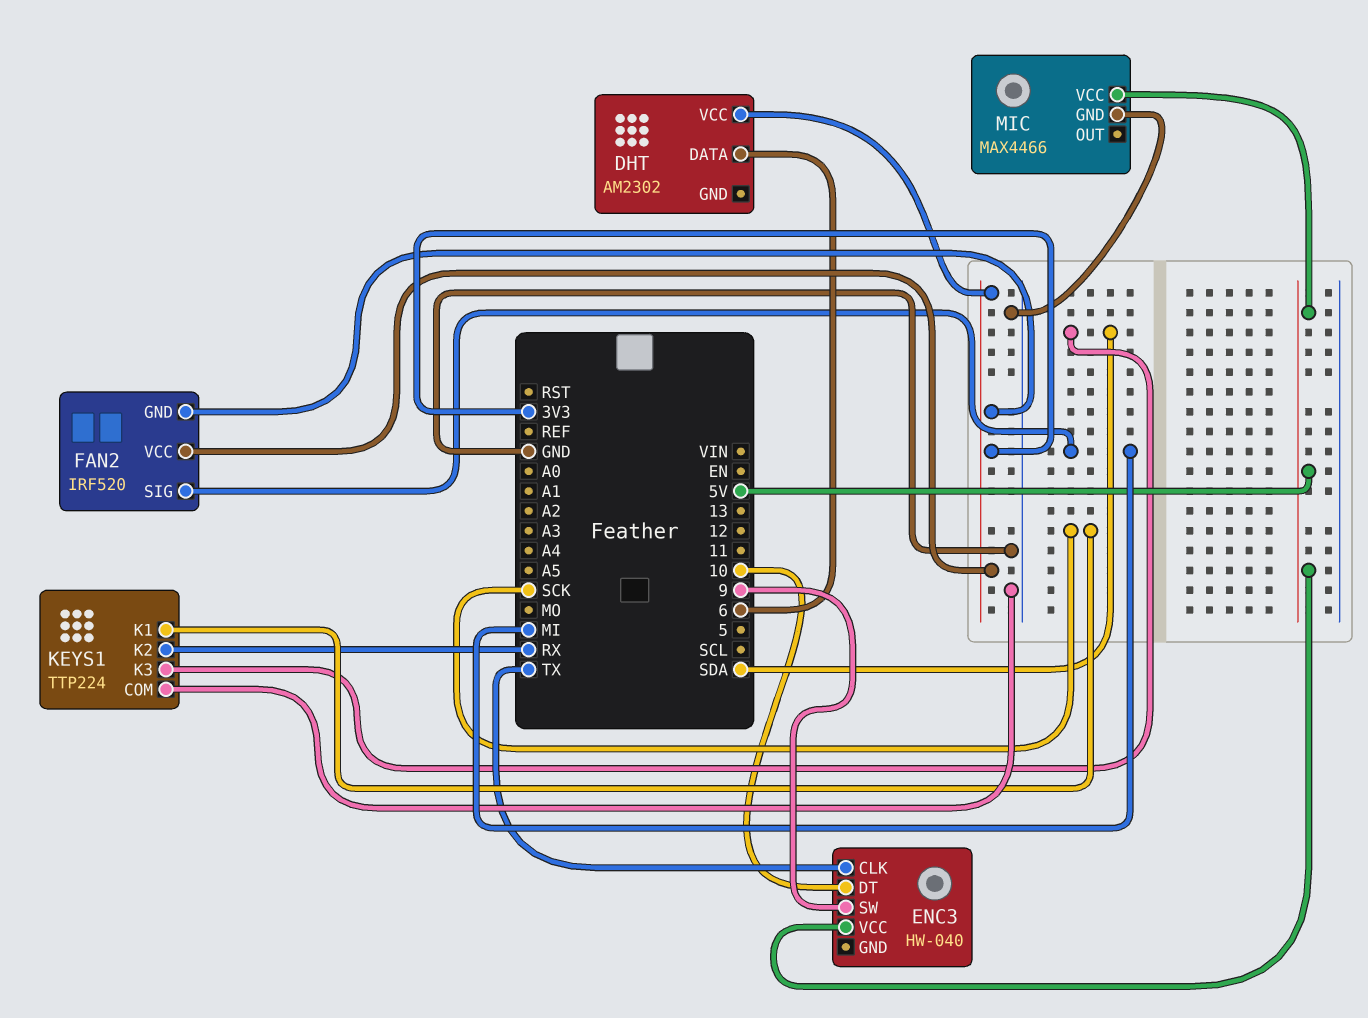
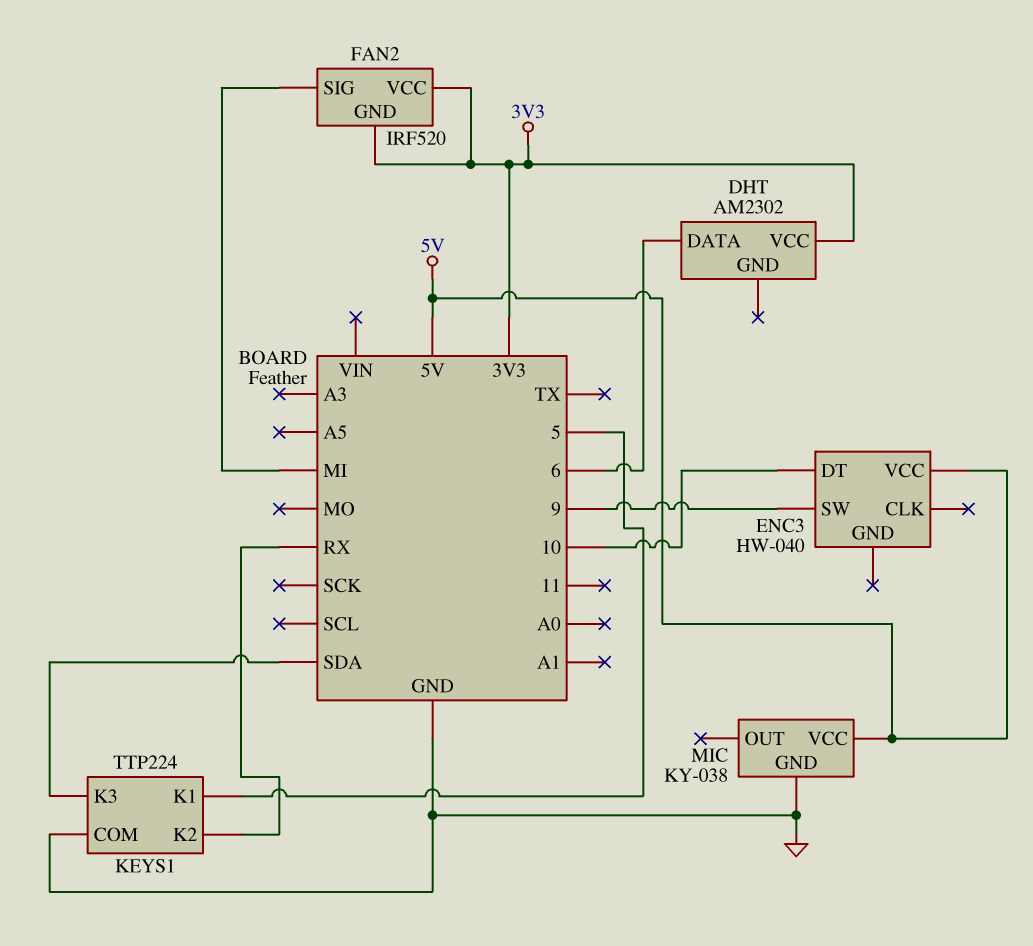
ENC3 pin CLK: TX -> none
KEYS1 pin K1: SCK -> 5
MIC: MAX4466 -> KY-038

